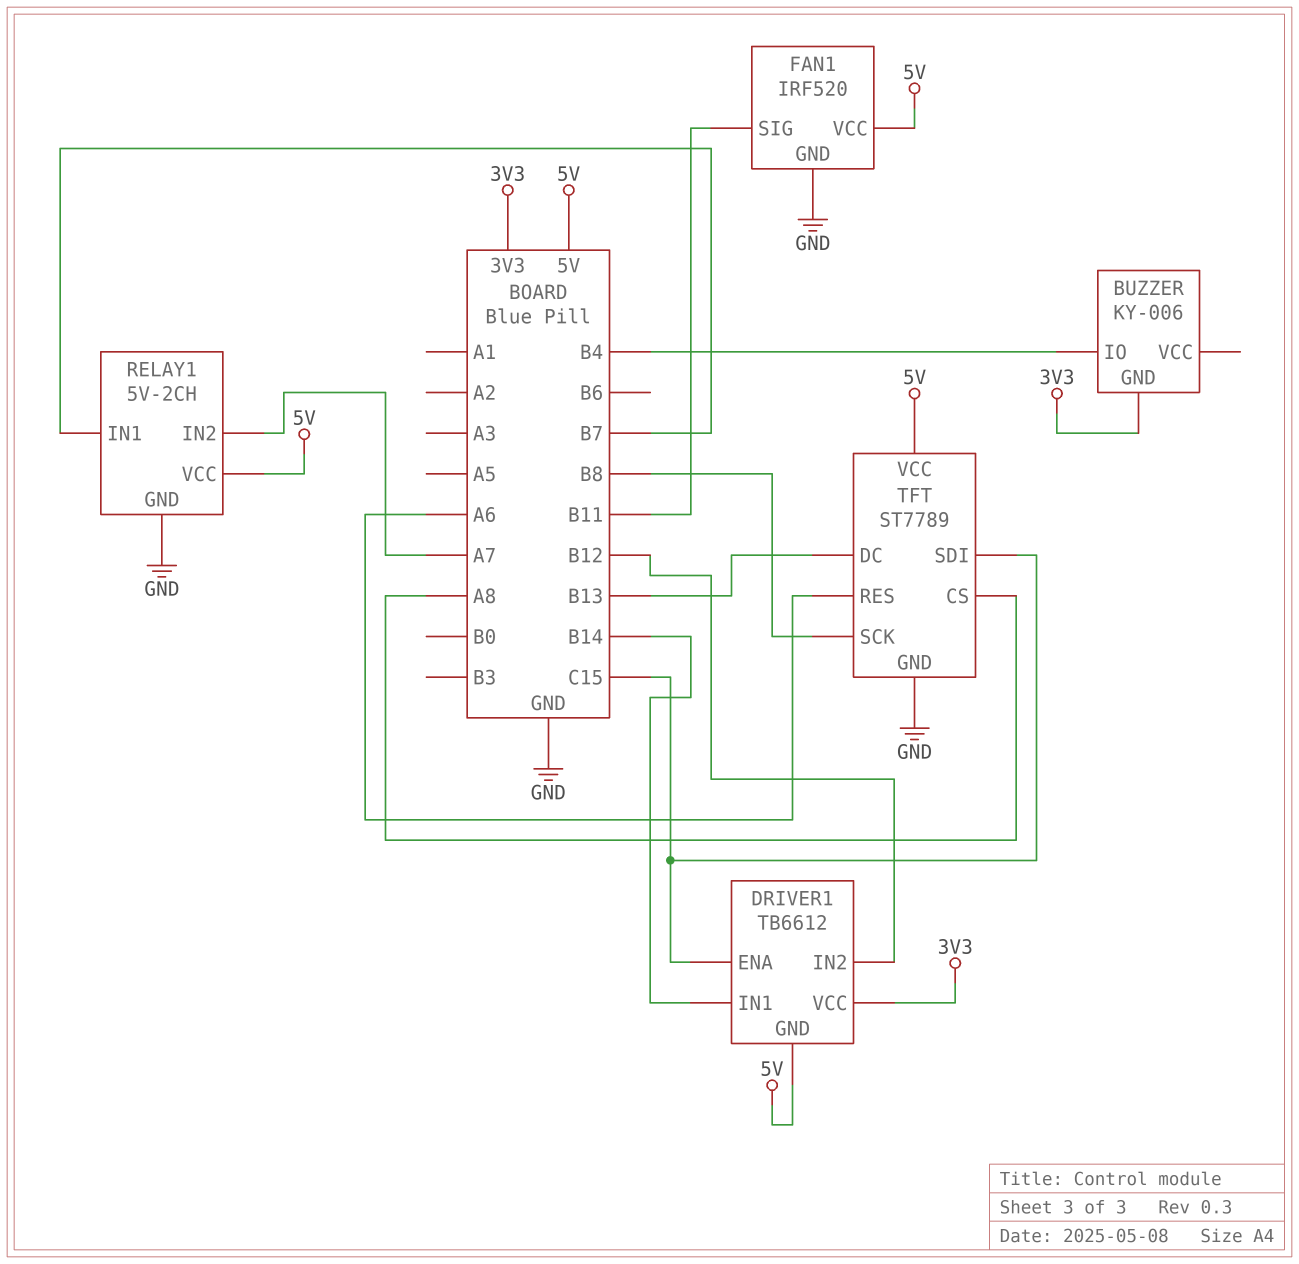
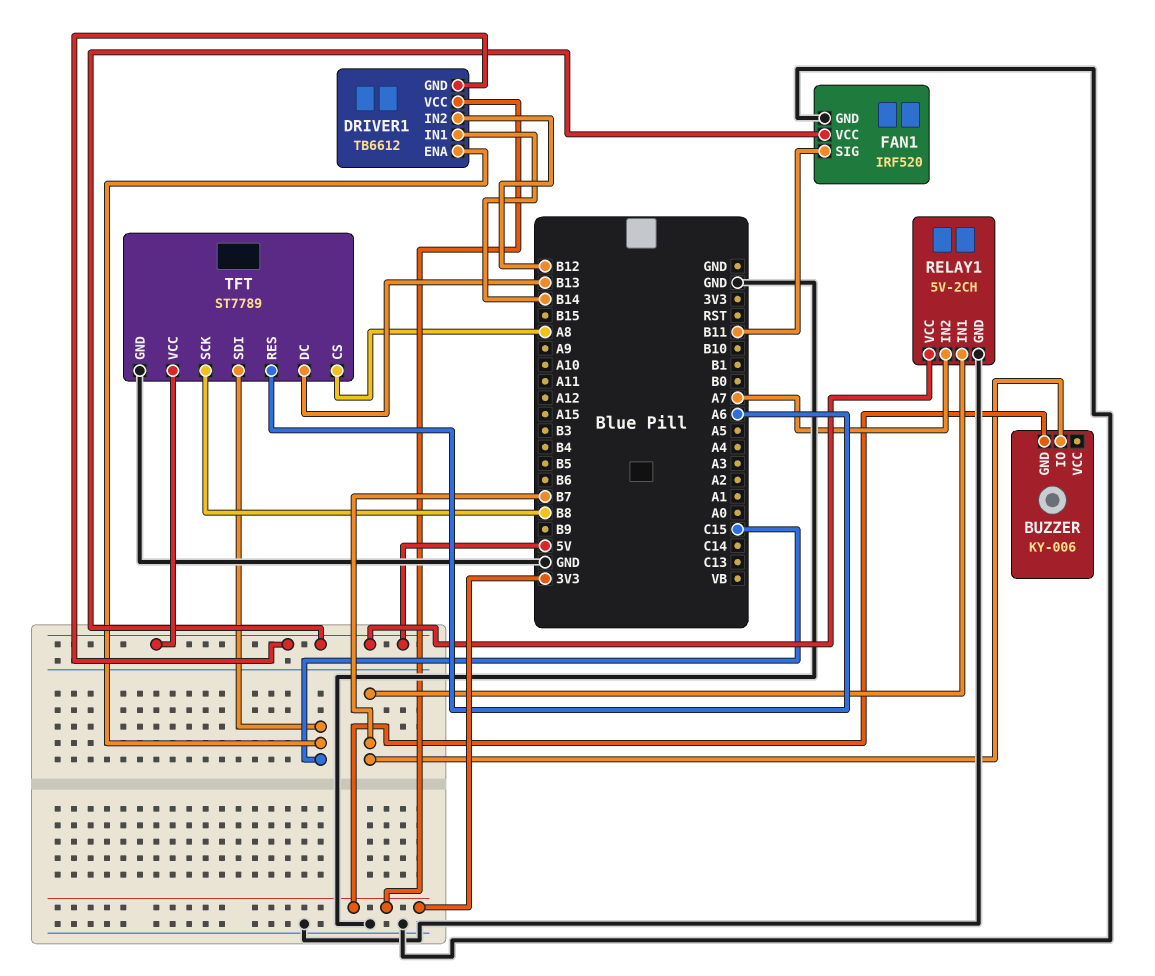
BUZZER pin IO: B4 -> B7

